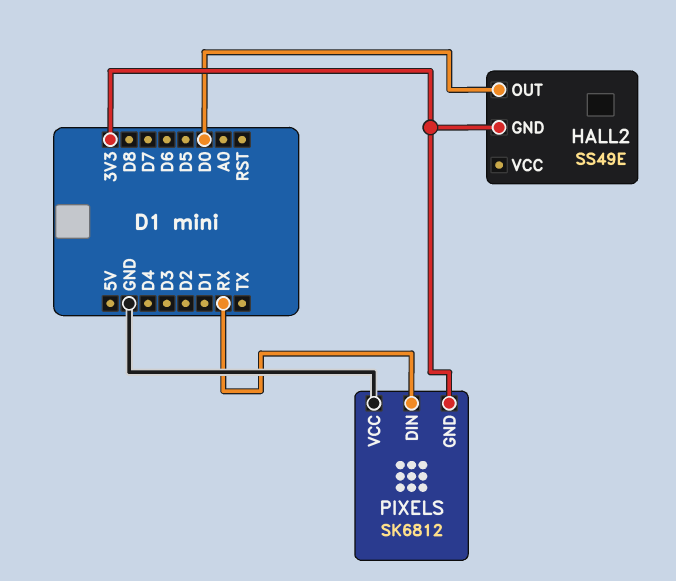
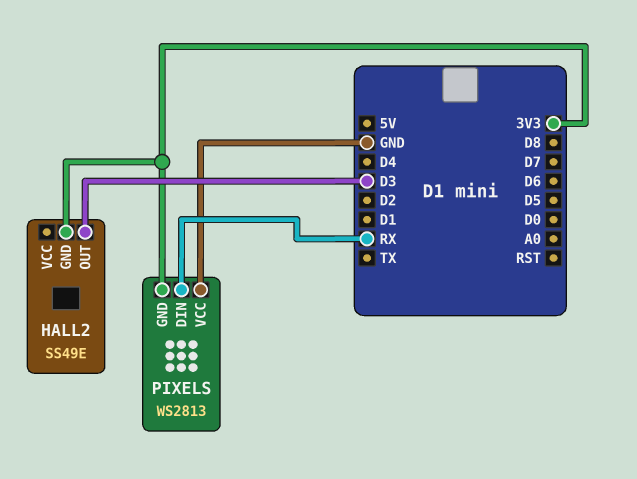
HALL2 pin OUT: D0 -> D3
PIXELS: SK6812 -> WS2813

